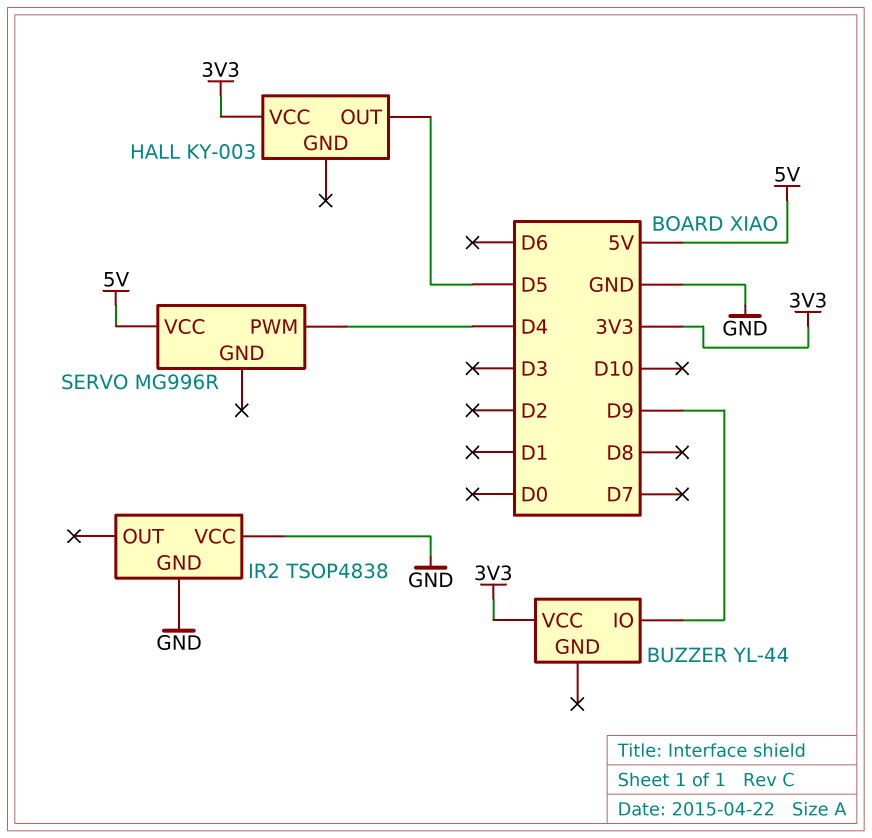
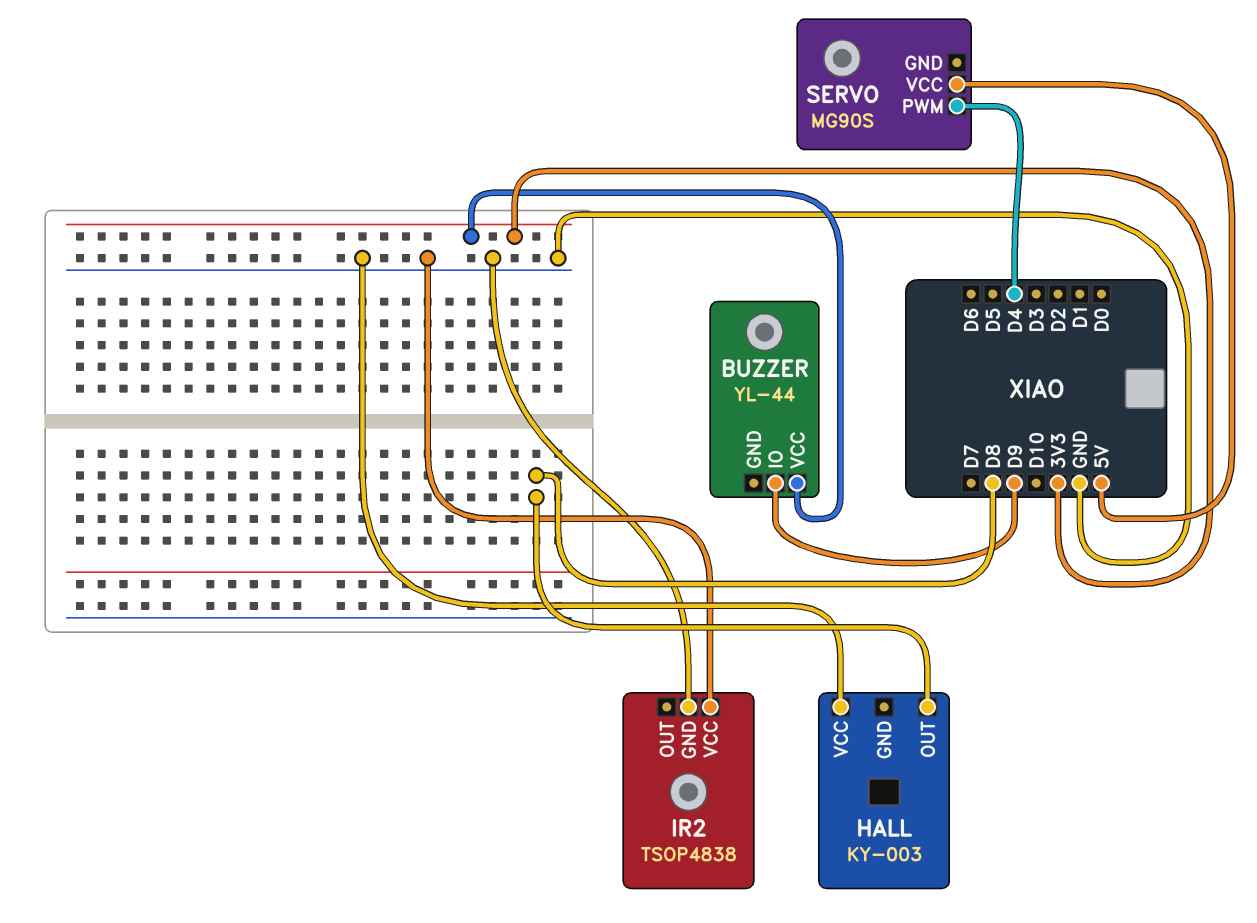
HALL pin OUT: D5 -> D8
HALL pin VCC: 3V3 -> GND
SERVO: MG996R -> MG90S

